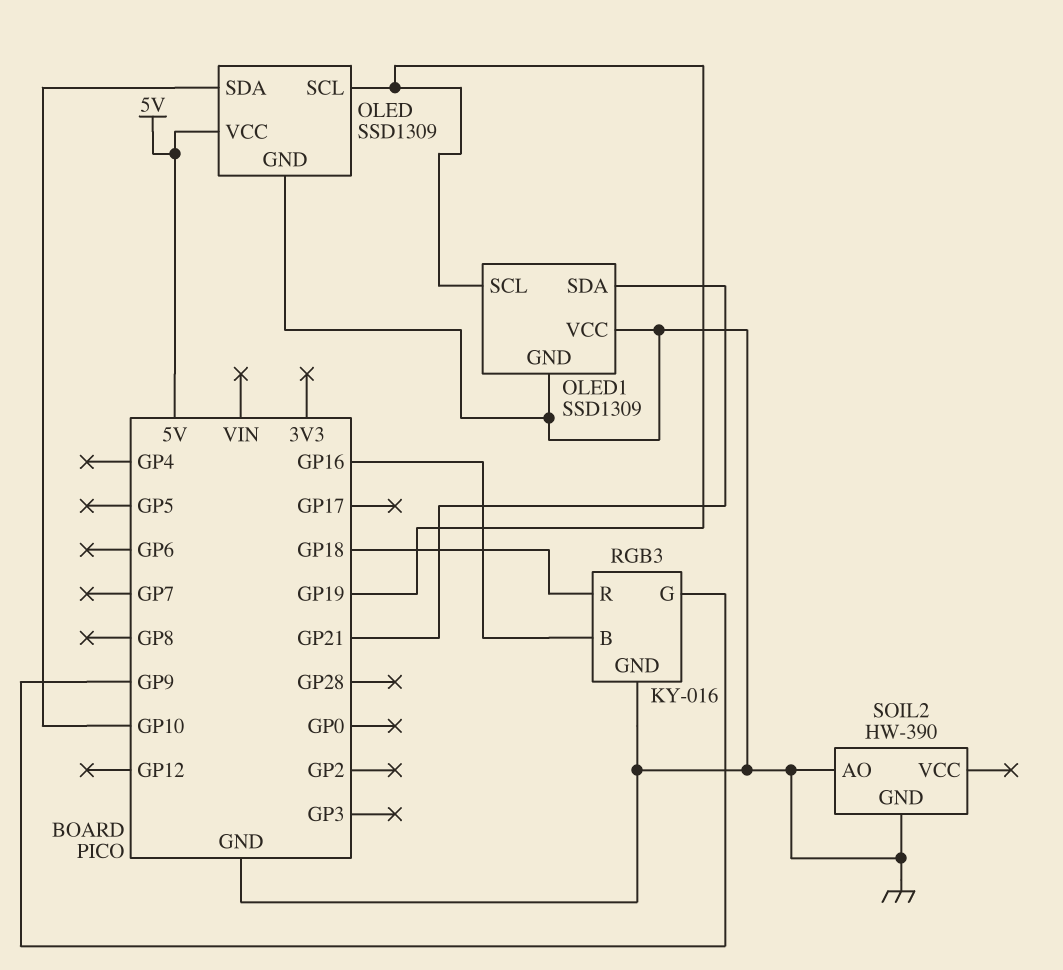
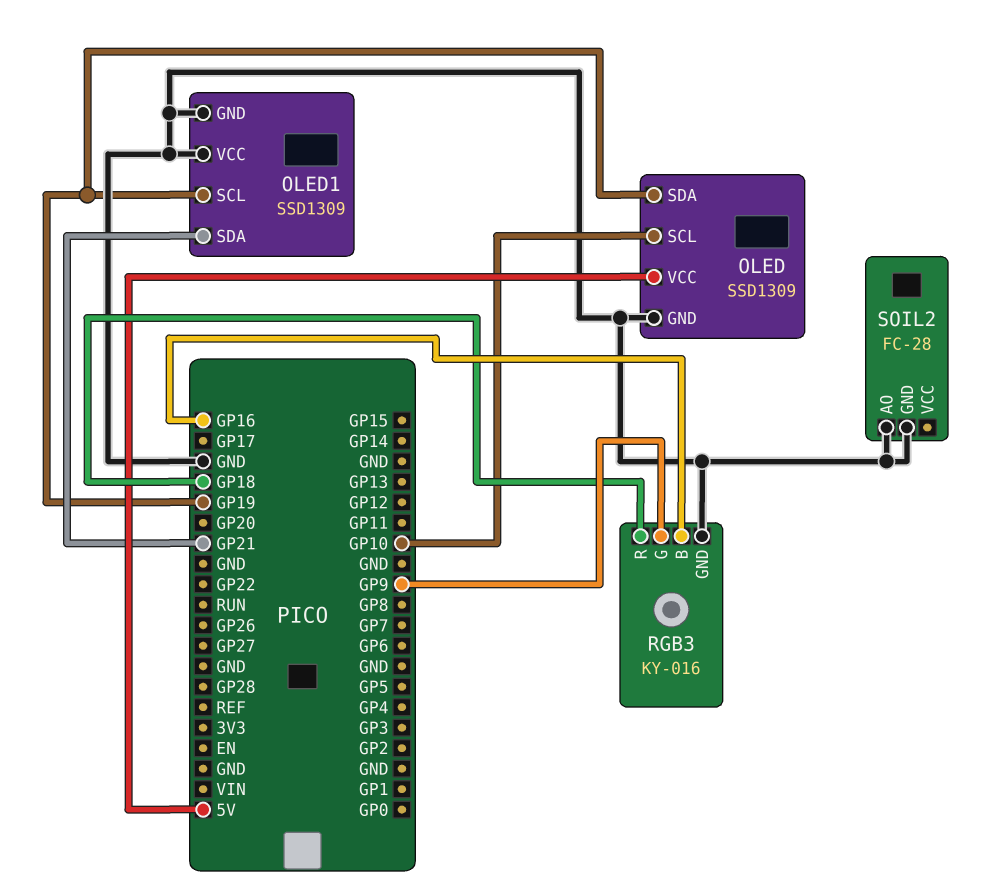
OLED pin SCL: GP19 -> GP10
OLED pin SDA: GP10 -> GP19
SOIL2: HW-390 -> FC-28

